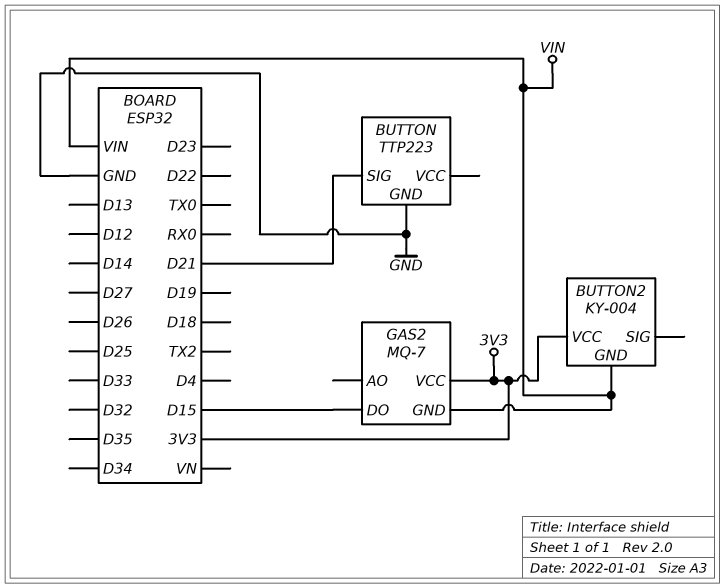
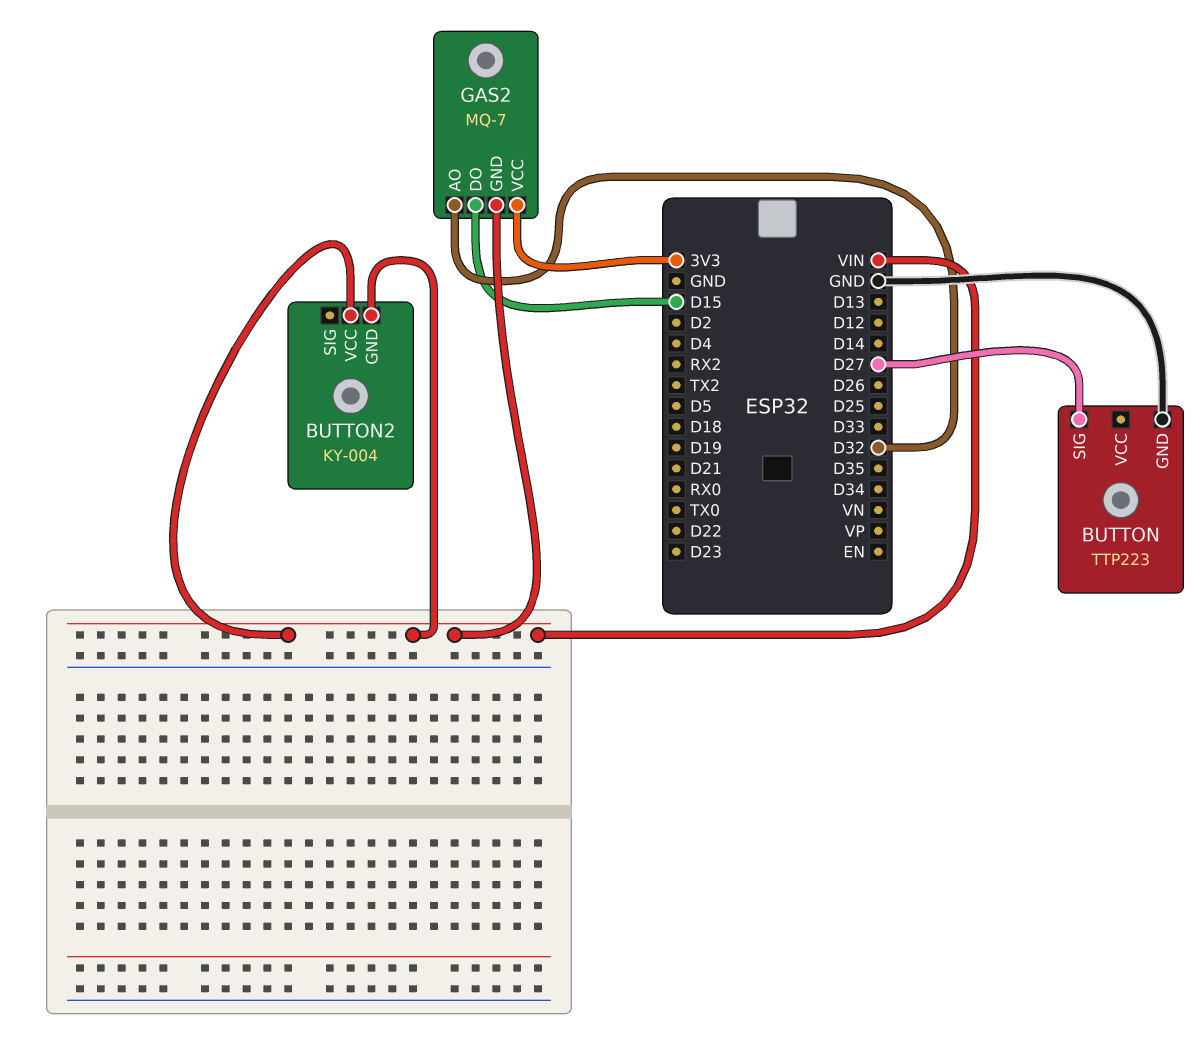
BUTTON pin SIG: D21 -> D27
BUTTON2 pin VCC: 3V3 -> VIN
GAS2 pin AO: none -> D32

